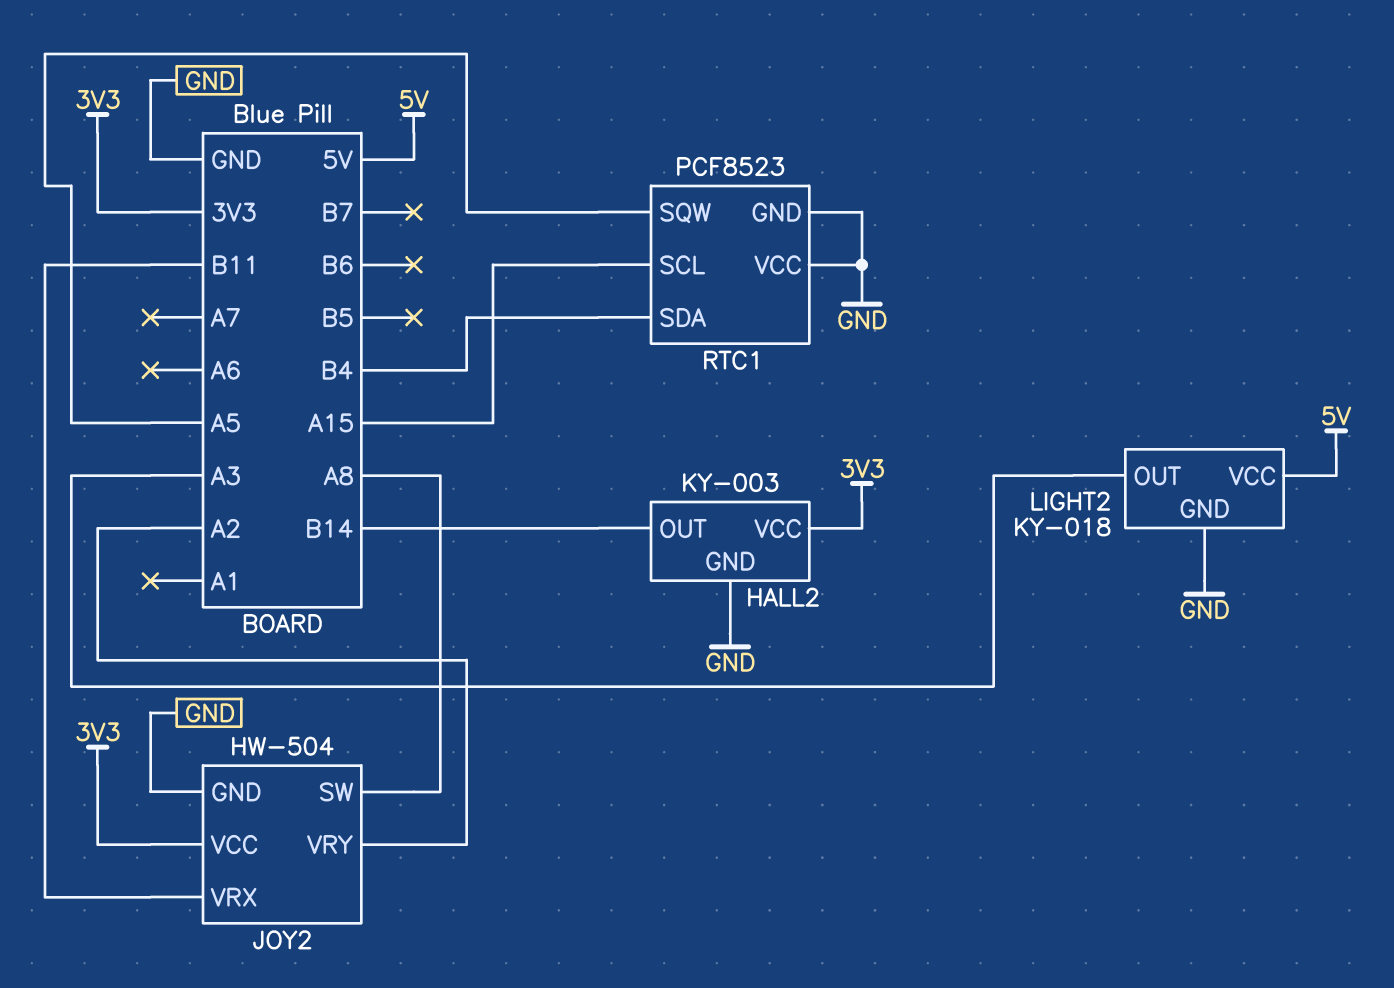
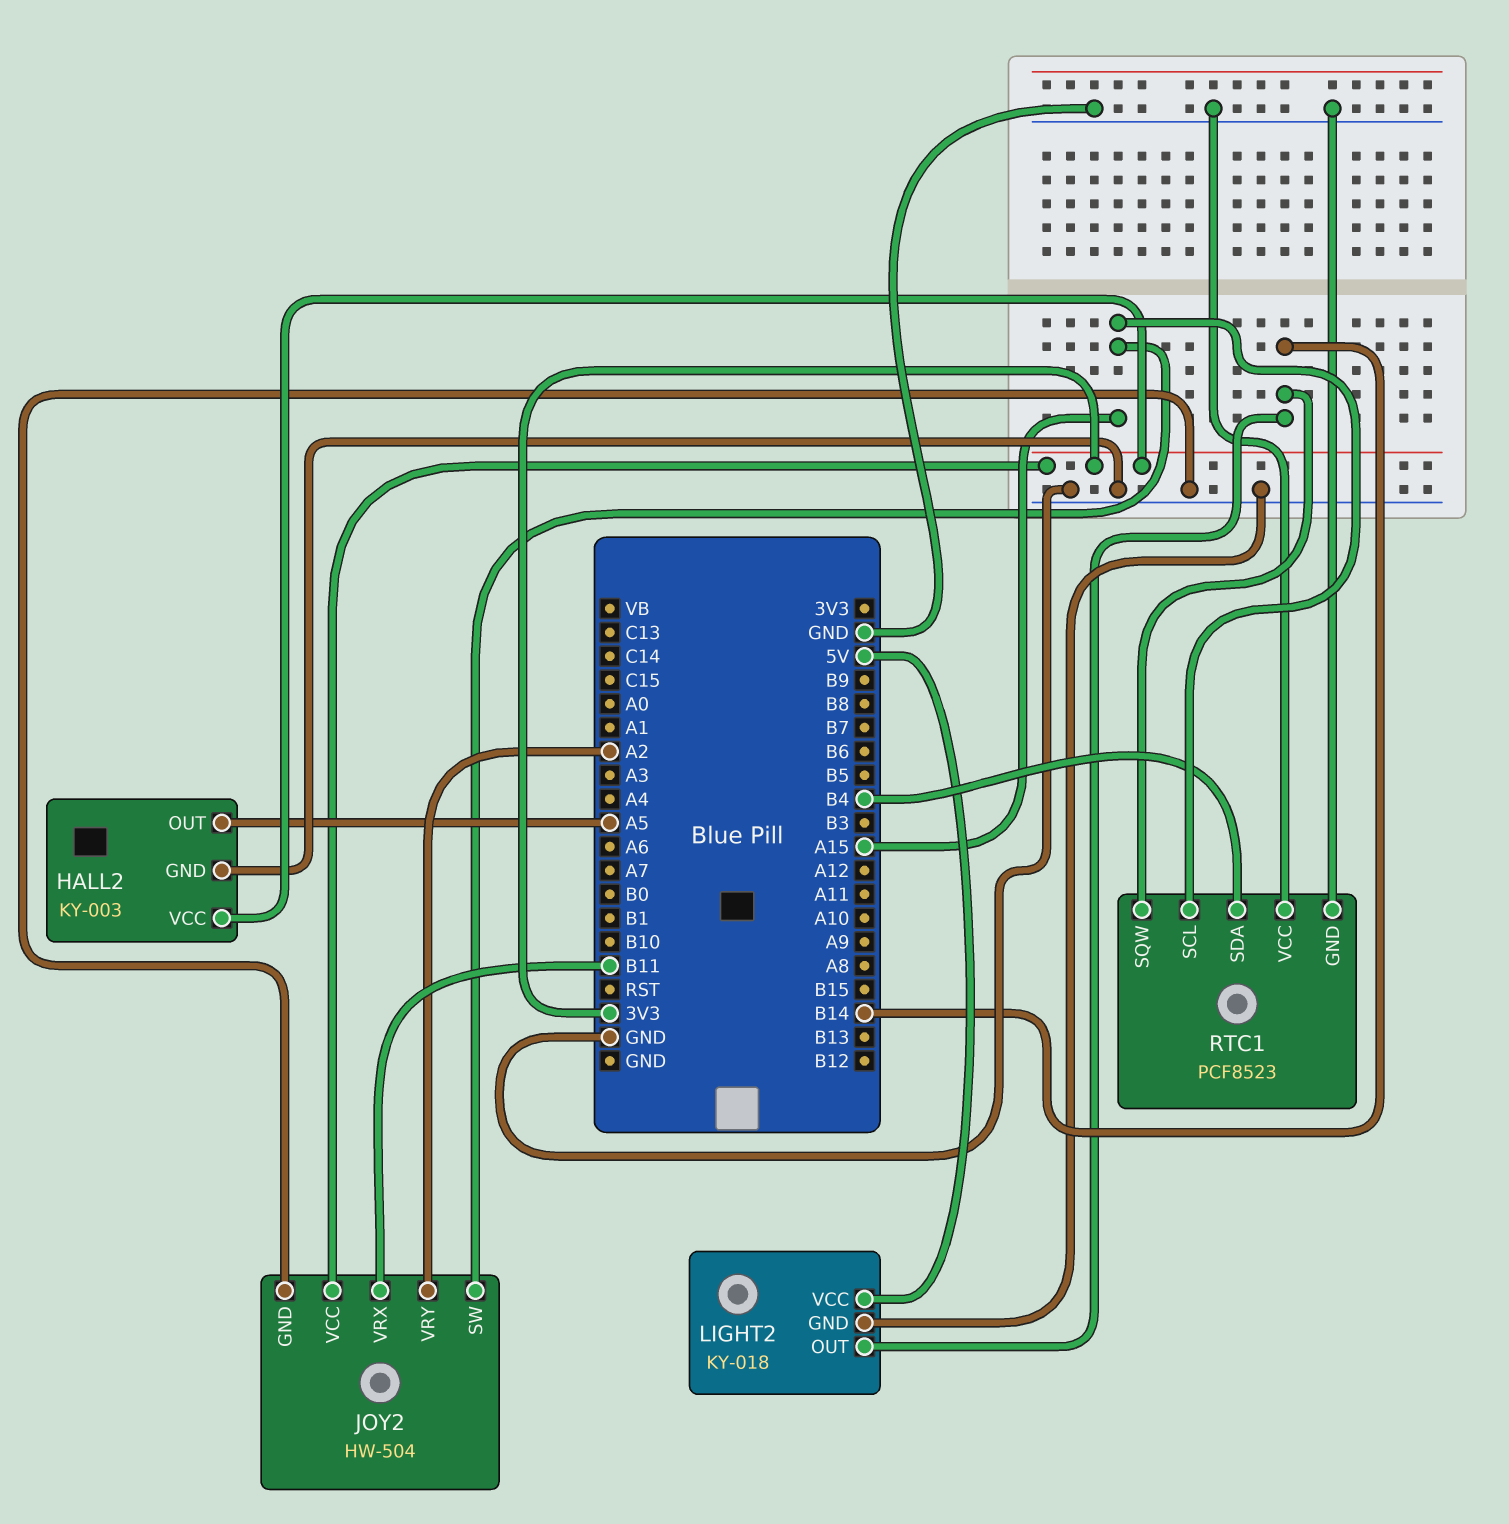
HALL2 pin OUT: B14 -> A5
JOY2 pin SW: A8 -> A15
LIGHT2 pin OUT: A3 -> B14
RTC1 pin SQW: A5 -> B14

